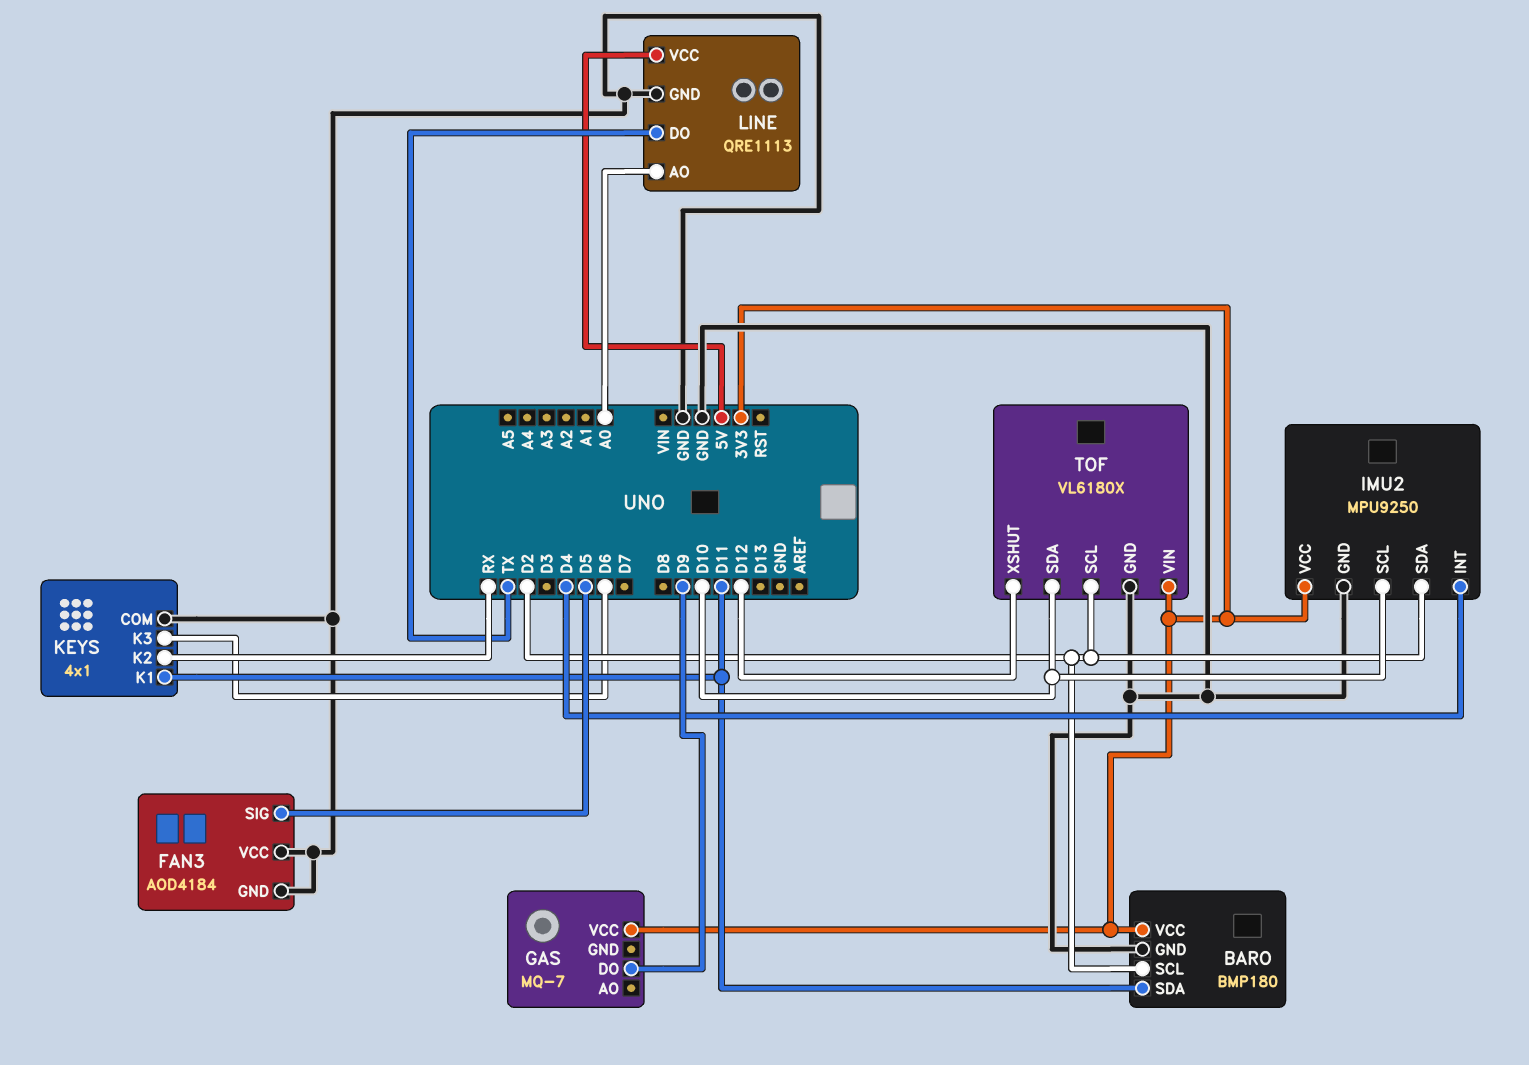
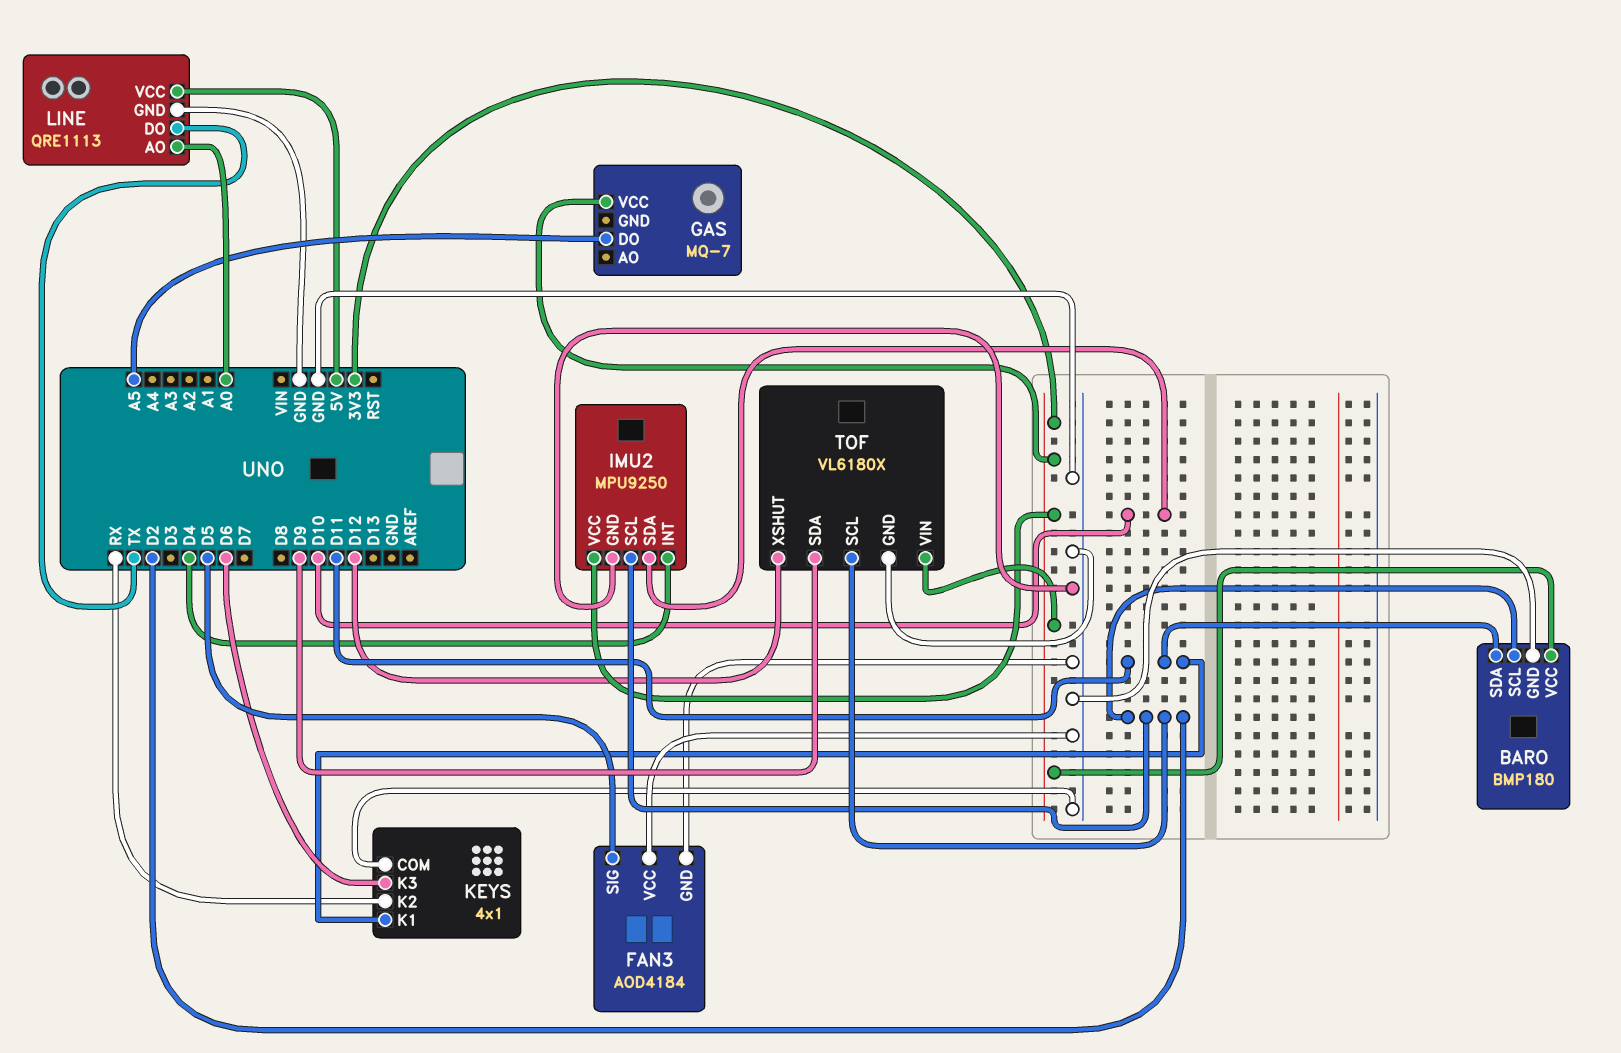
GAS pin DO: D9 -> A5
IMU2 pin SCL: D10 -> D2
IMU2 pin SDA: D2 -> D10
TOF pin SDA: D10 -> D9

